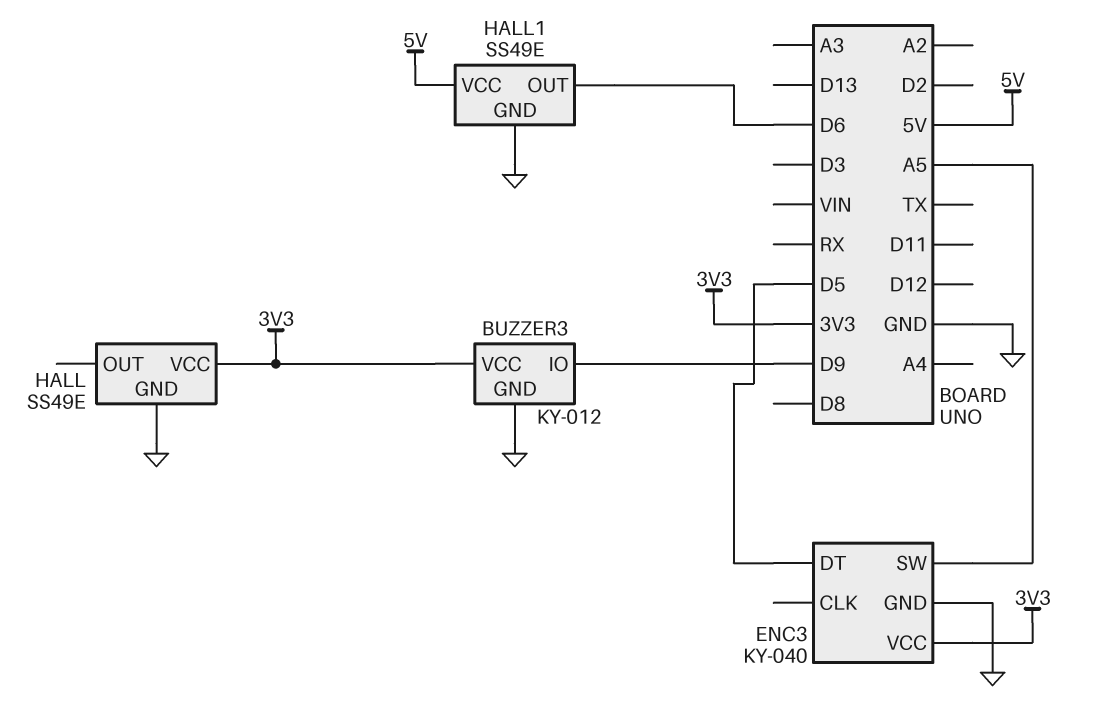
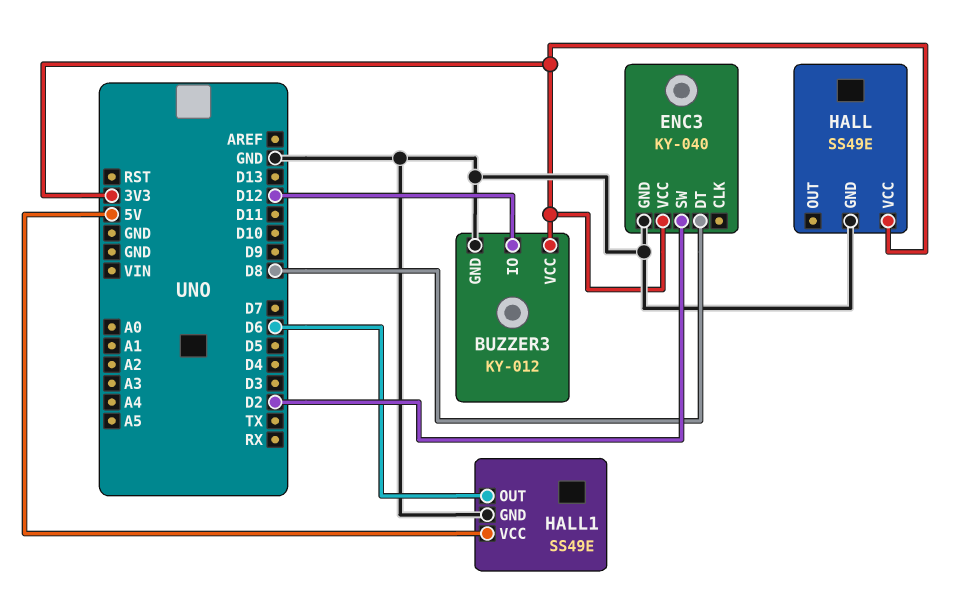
BUZZER3 pin IO: D9 -> D12
ENC3 pin DT: D5 -> D8
ENC3 pin SW: A5 -> D2

